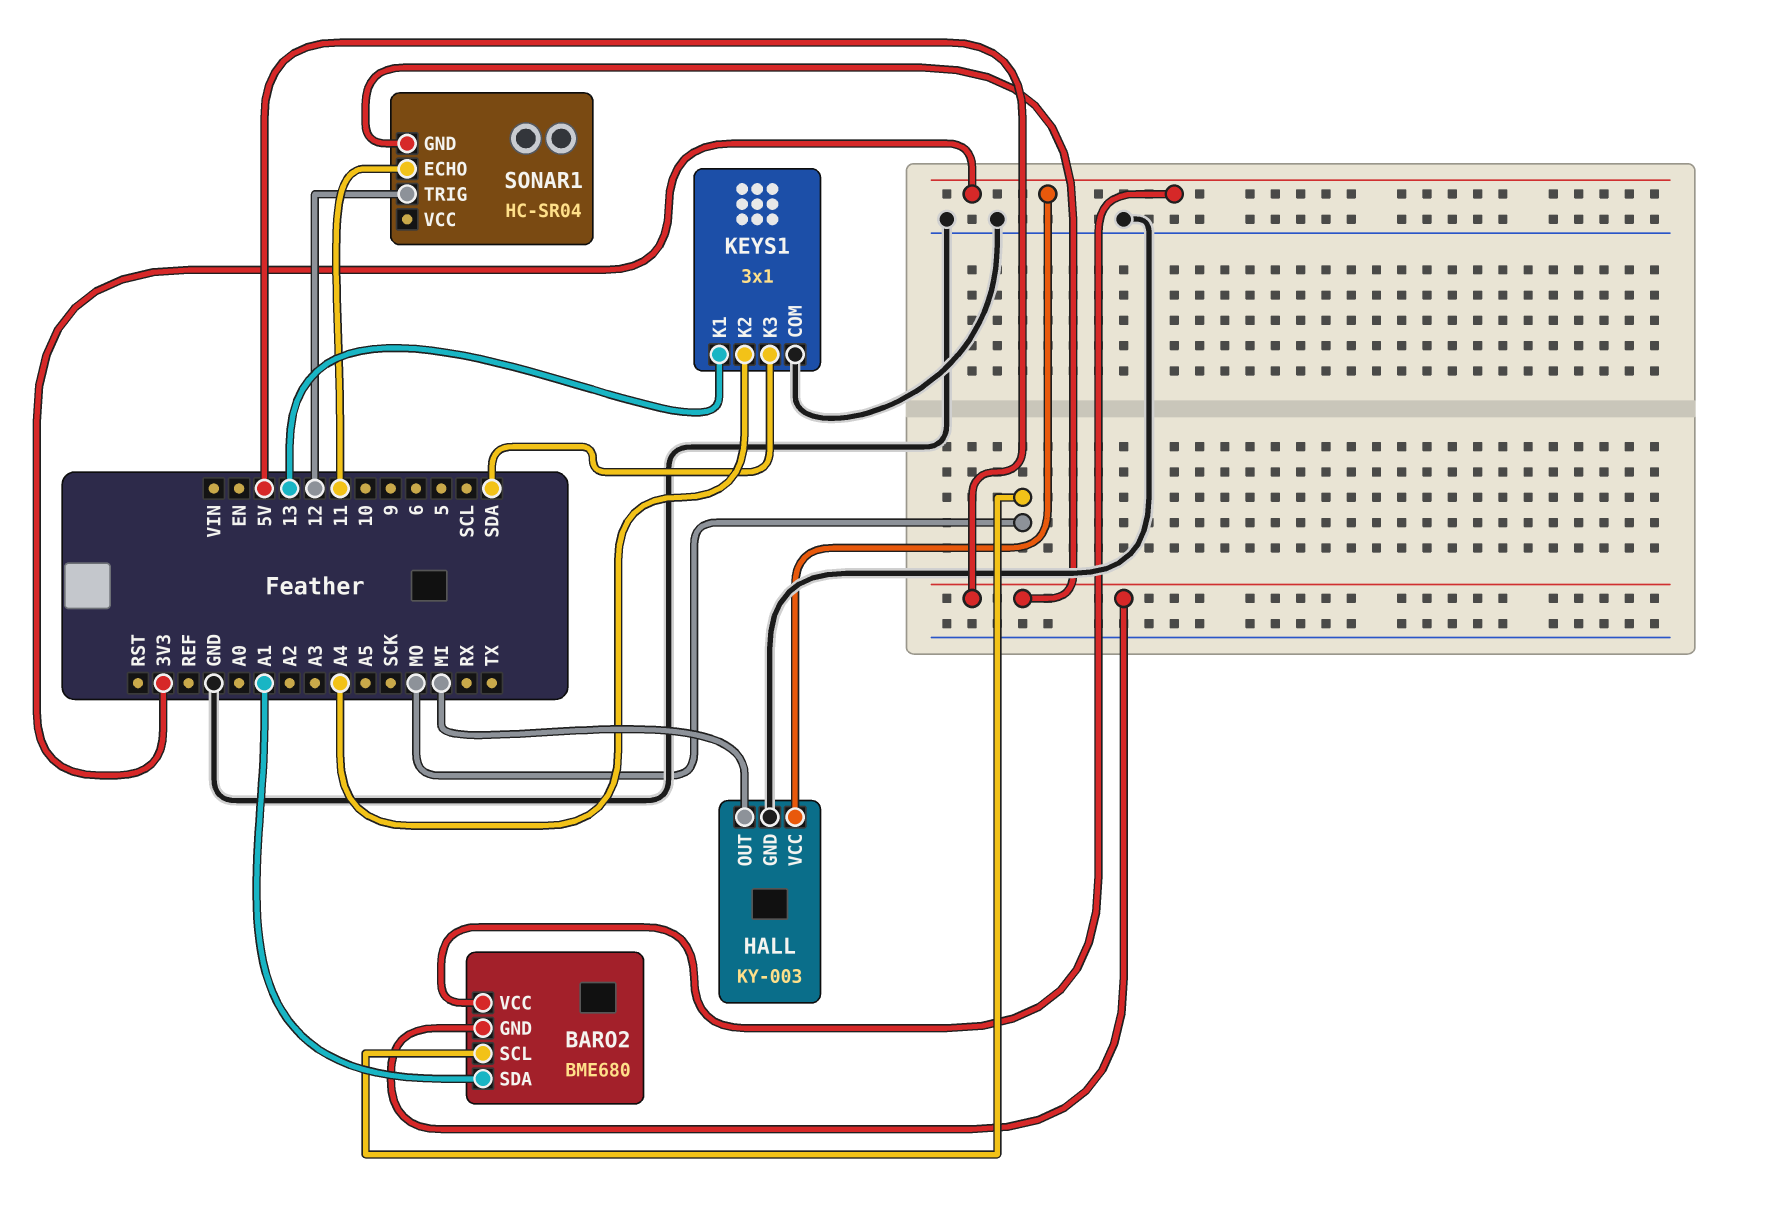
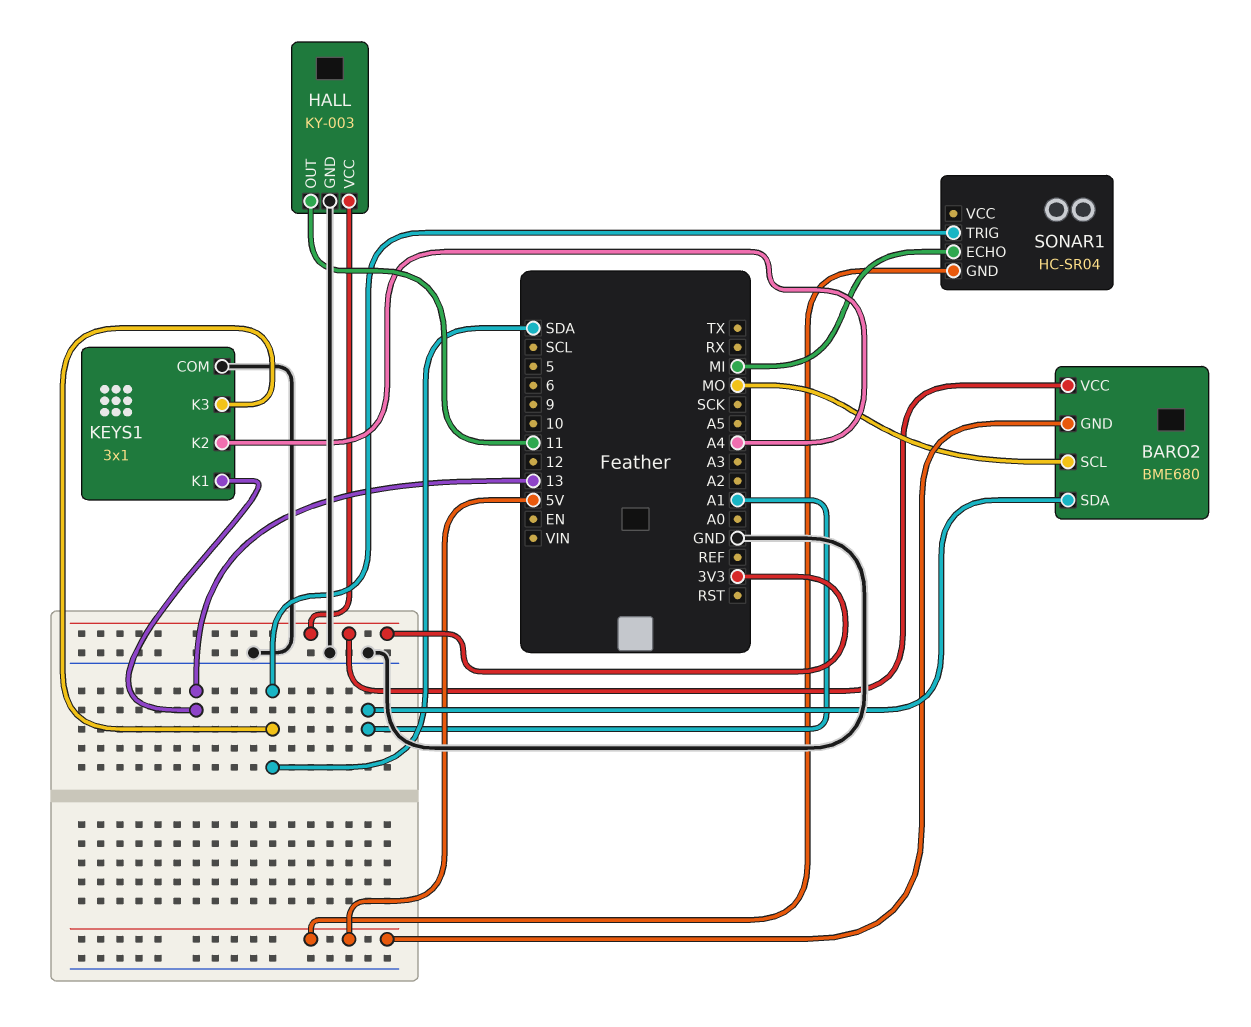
HALL pin OUT: MI -> 11
SONAR1 pin ECHO: 11 -> MI
SONAR1 pin TRIG: 12 -> SDA

